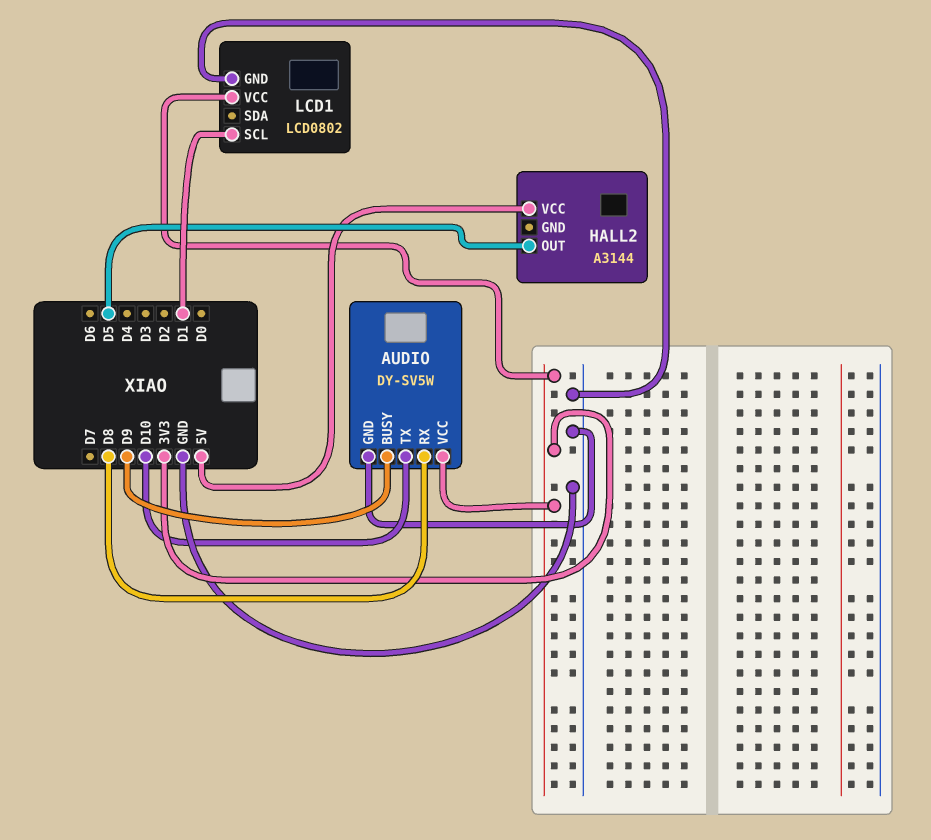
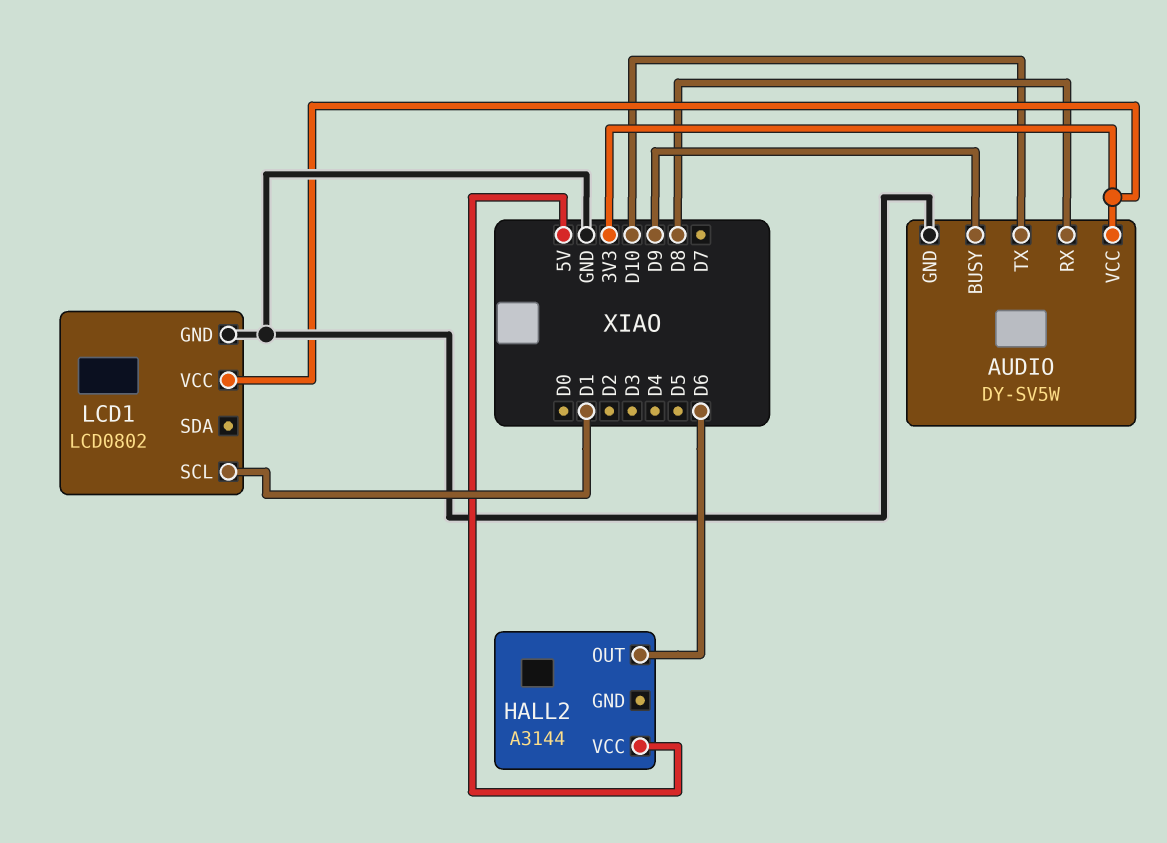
HALL2 pin OUT: D5 -> D6

